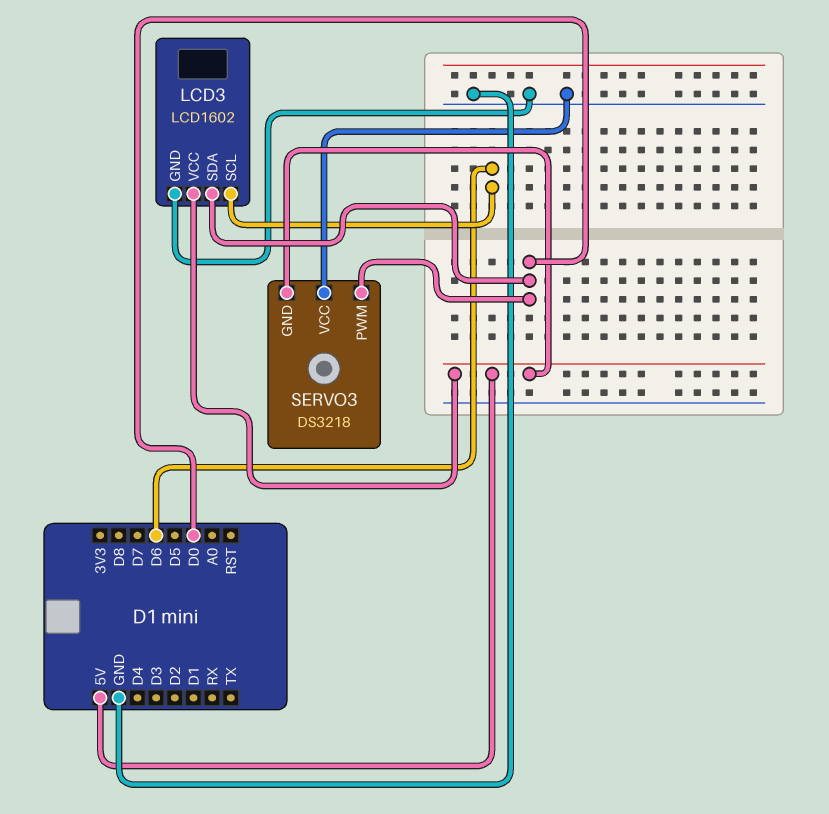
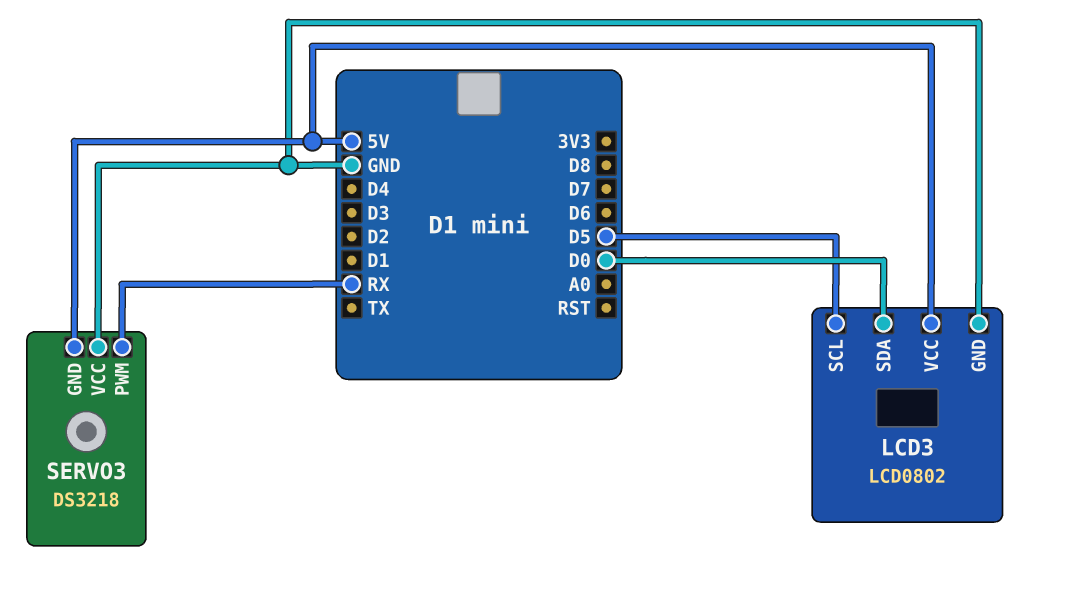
LCD3: LCD1602 -> LCD0802
LCD3 pin SCL: D6 -> D5
SERVO3 pin PWM: D0 -> RX

